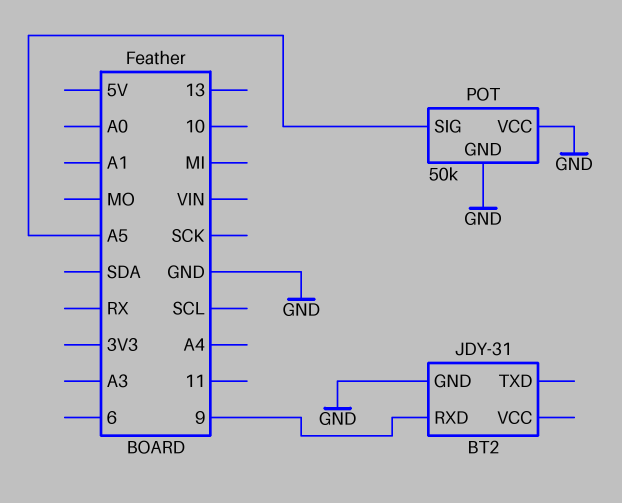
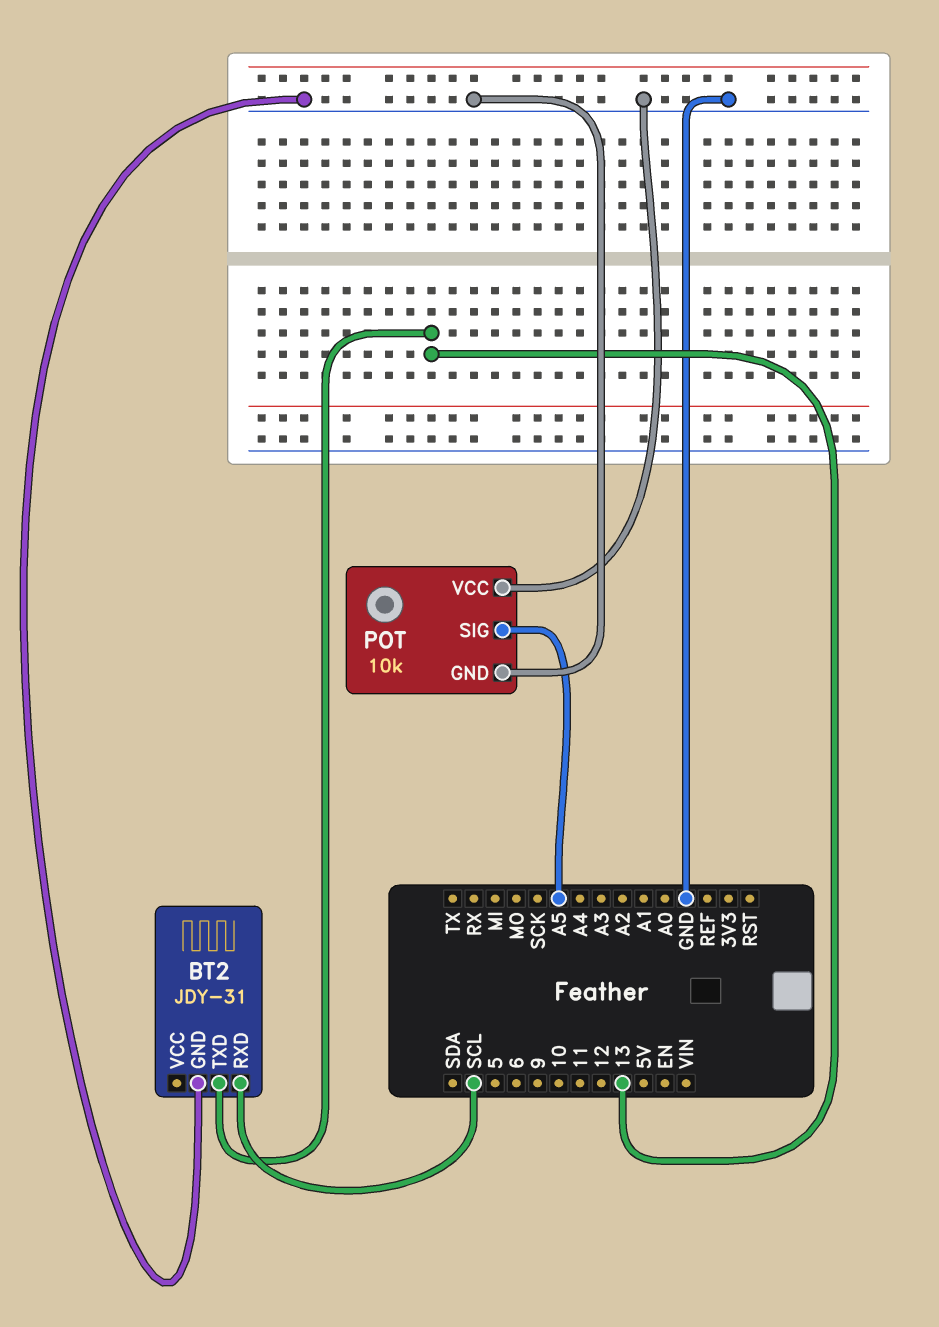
BT2 pin RXD: 9 -> SCL
BT2 pin TXD: none -> 13
POT: 50k -> 10k

